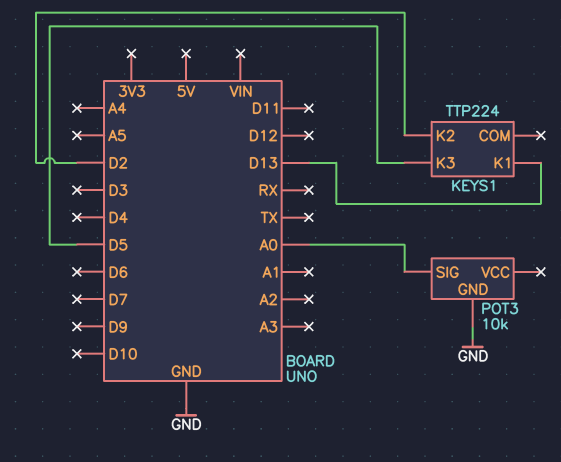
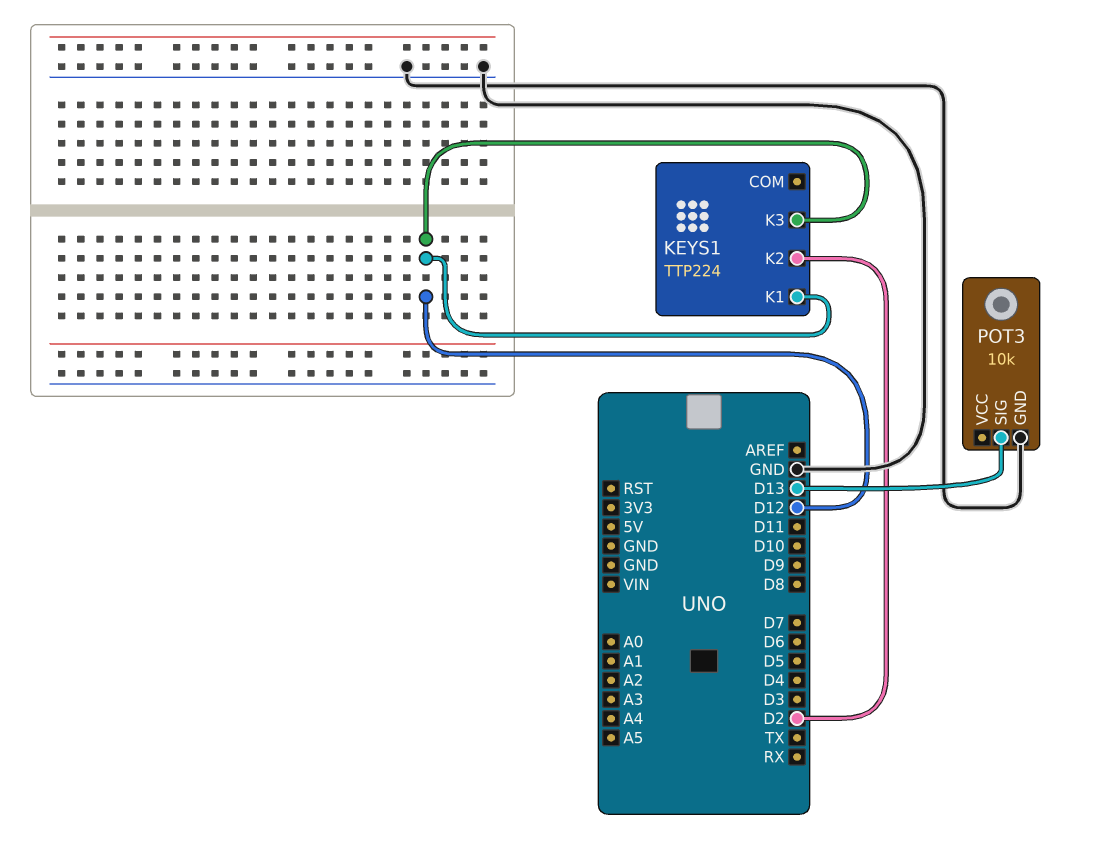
KEYS1 pin K1: D13 -> D12
KEYS1 pin K3: D5 -> D12
POT3 pin SIG: A0 -> D13

